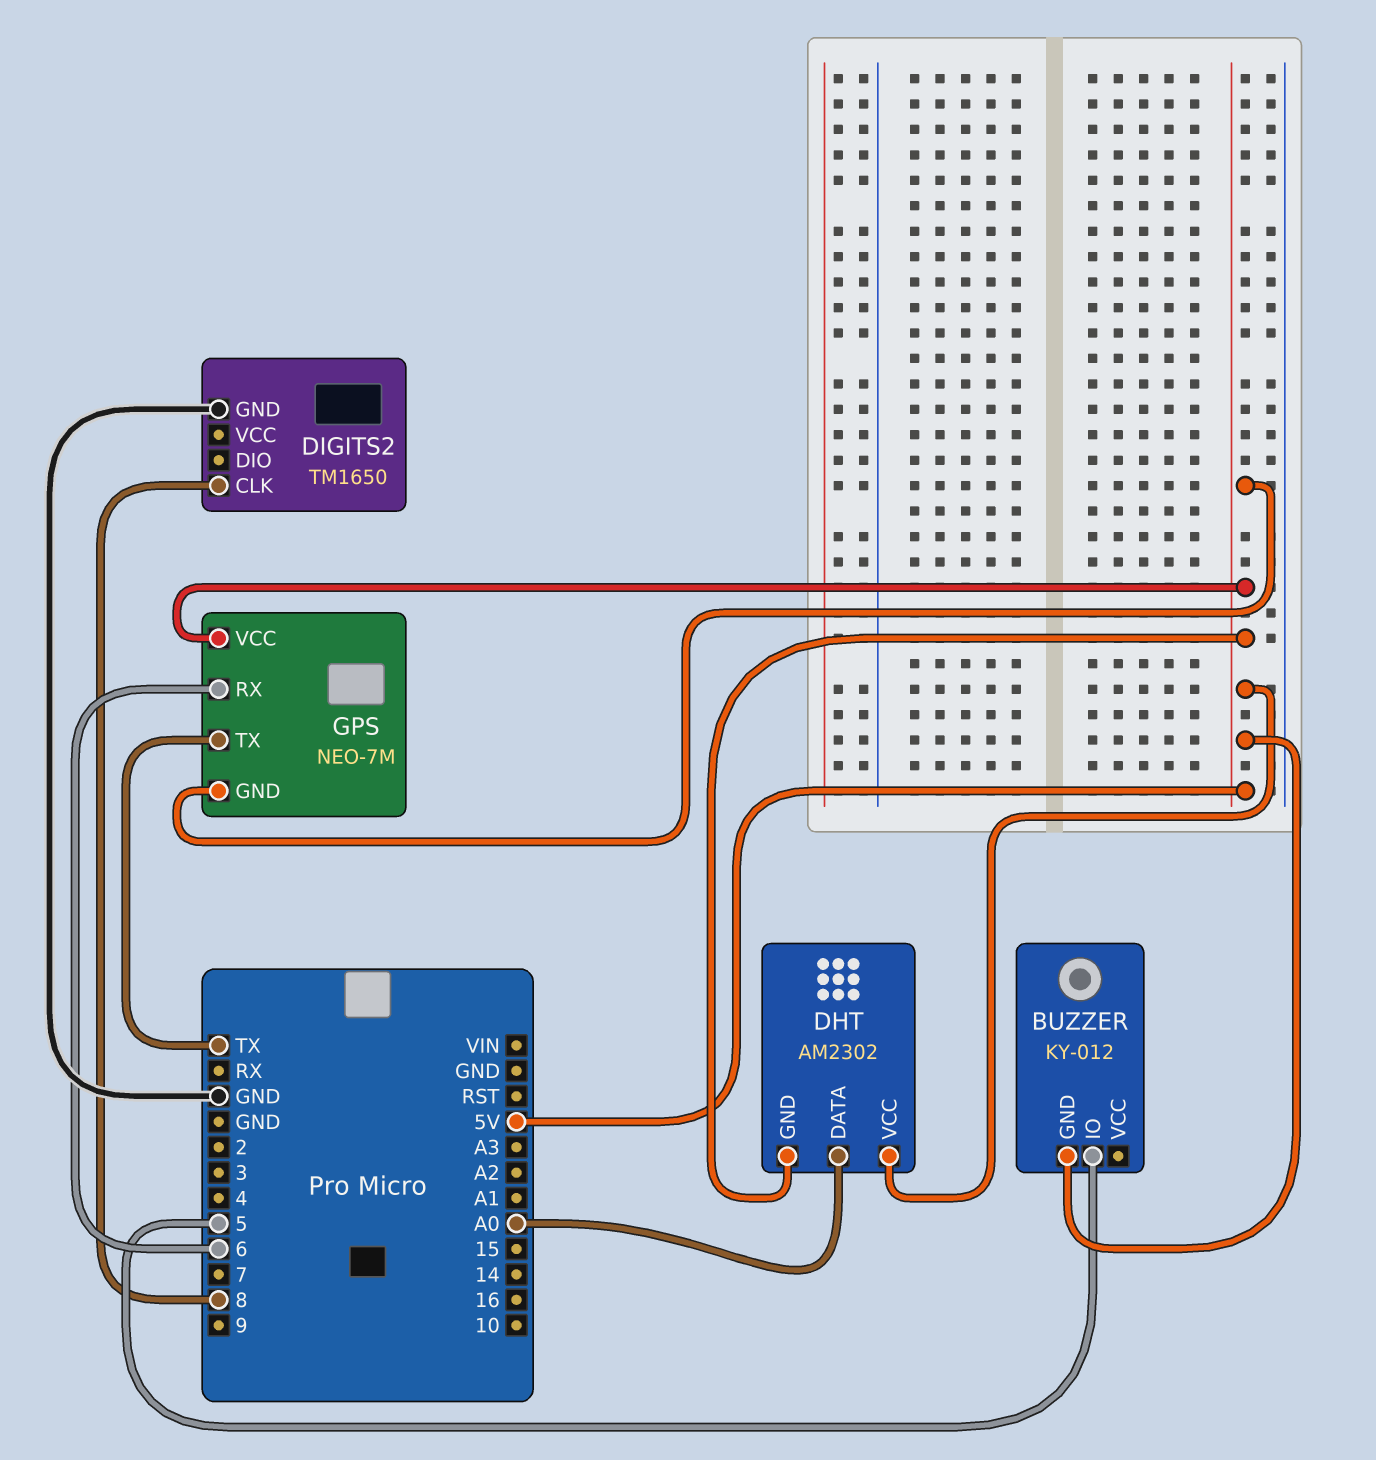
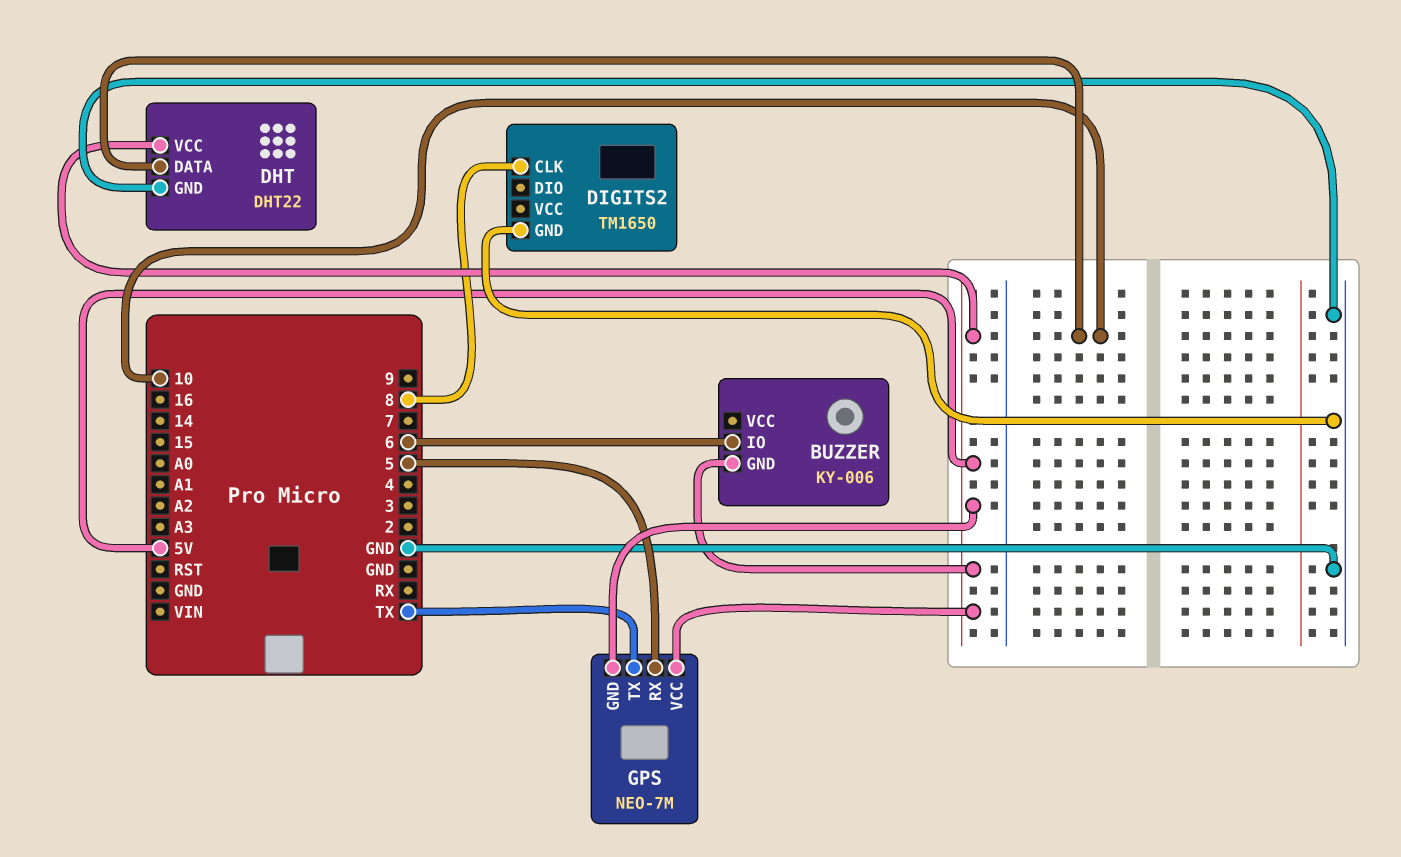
BUZZER: KY-012 -> KY-006
BUZZER pin IO: 5 -> 6
DHT: AM2302 -> DHT22
DHT pin DATA: A0 -> 10
DHT pin GND: 5V -> GND
GPS pin RX: 6 -> 5

